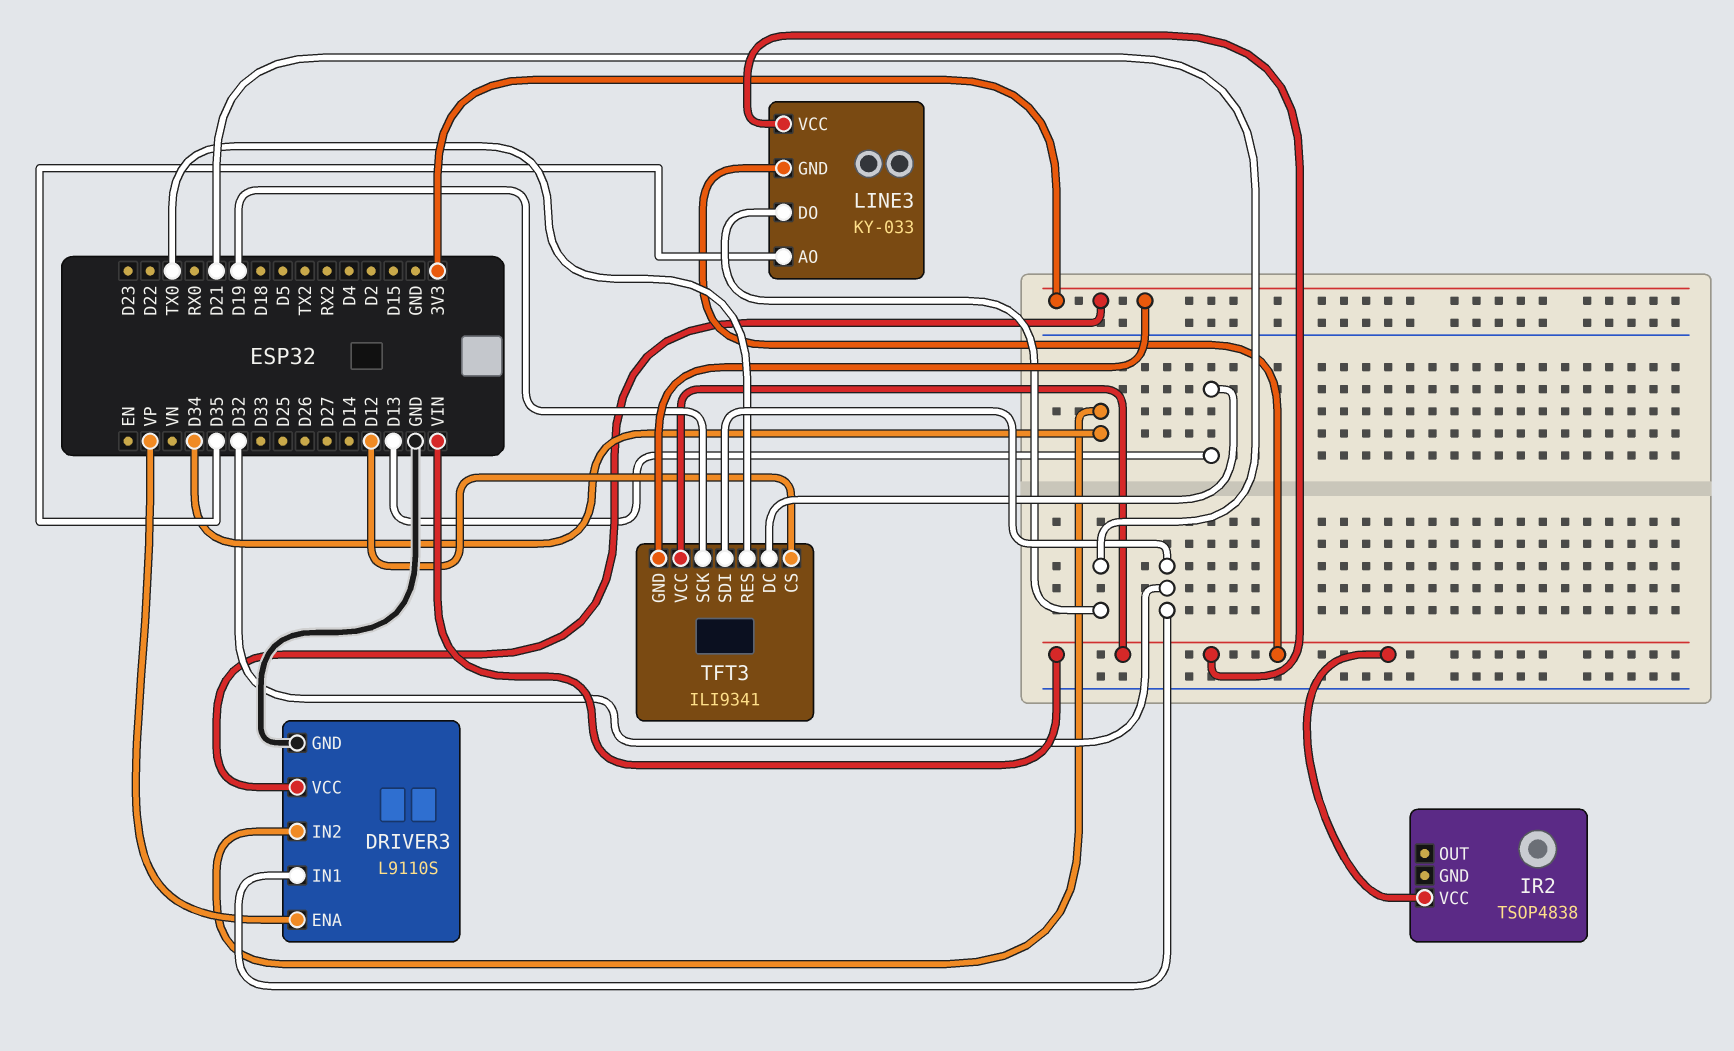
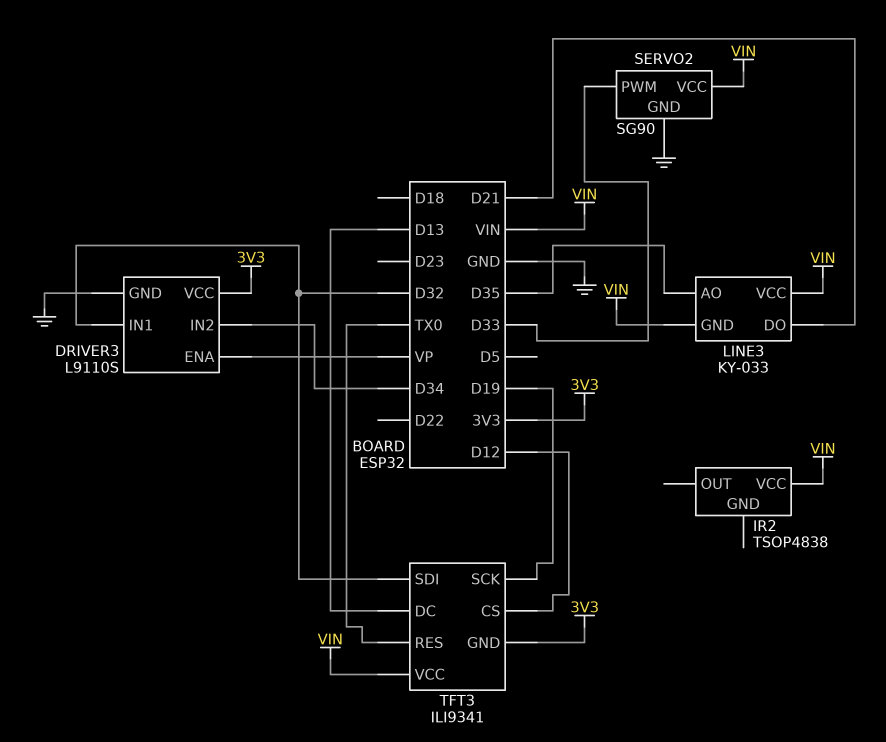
SERVO2: none -> SG90
SERVO2 pin GND: none -> GND
SERVO2 pin PWM: none -> D33
SERVO2 pin VCC: none -> VIN

